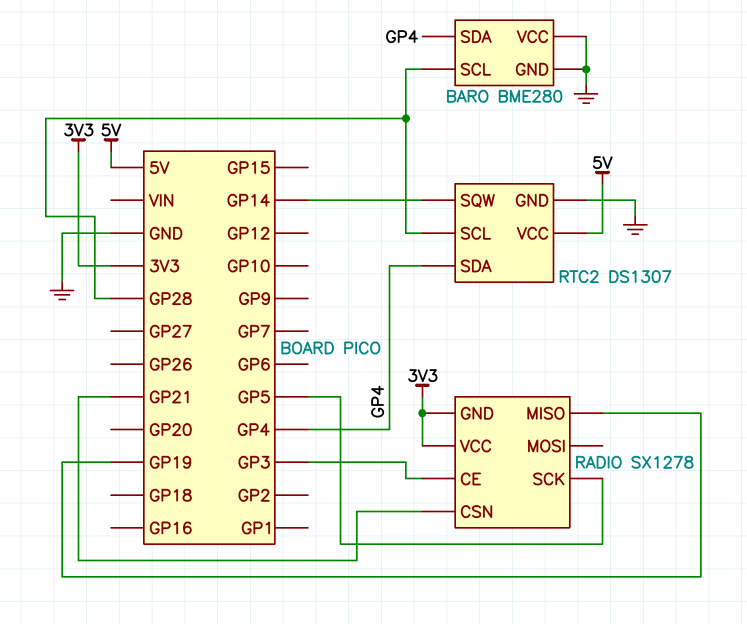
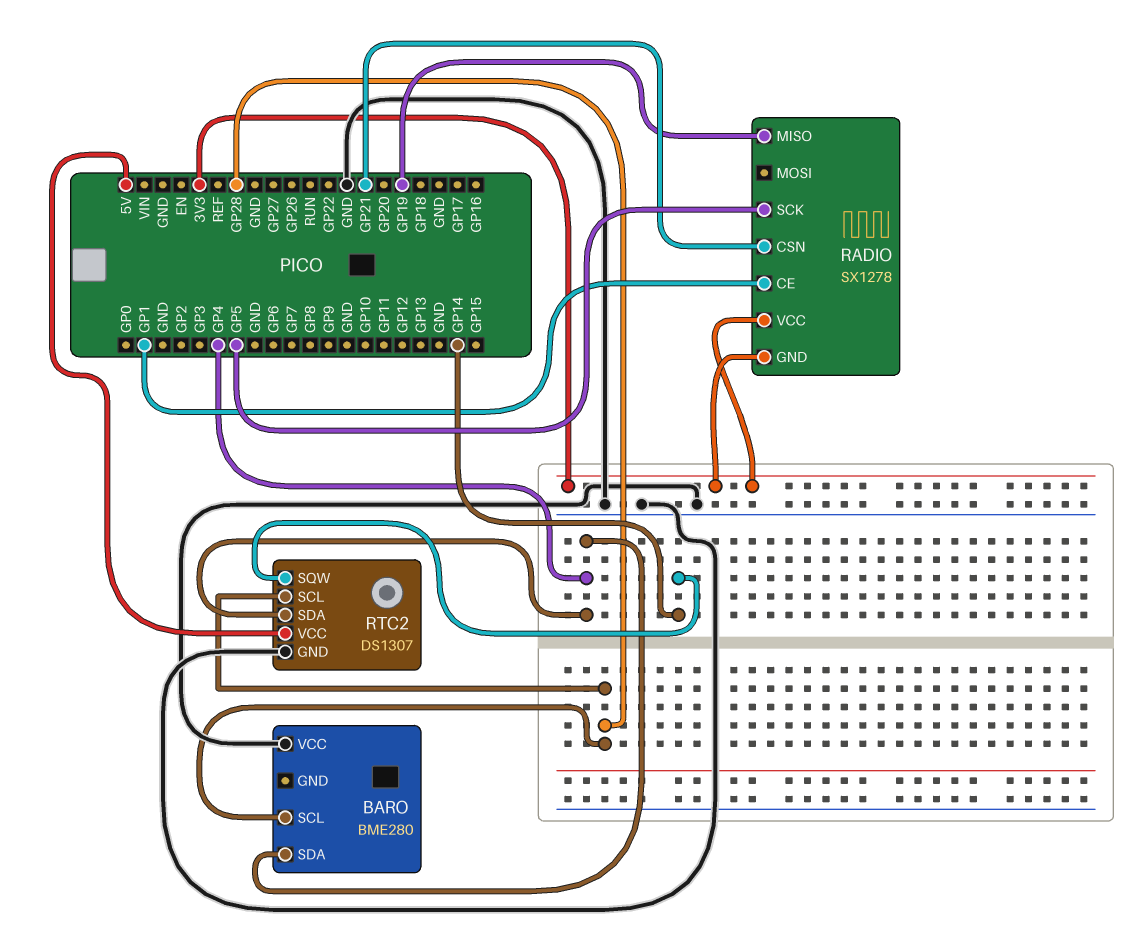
BARO pin GND: GND -> none
RADIO pin CE: GP3 -> GP1

